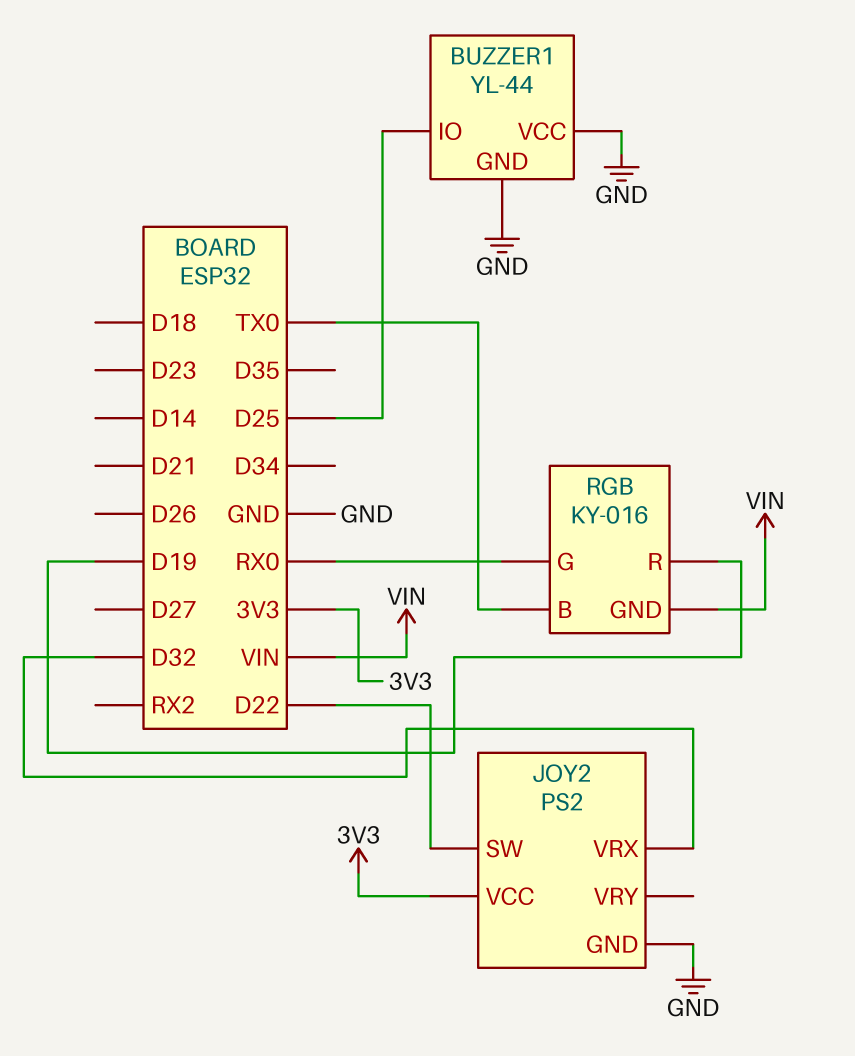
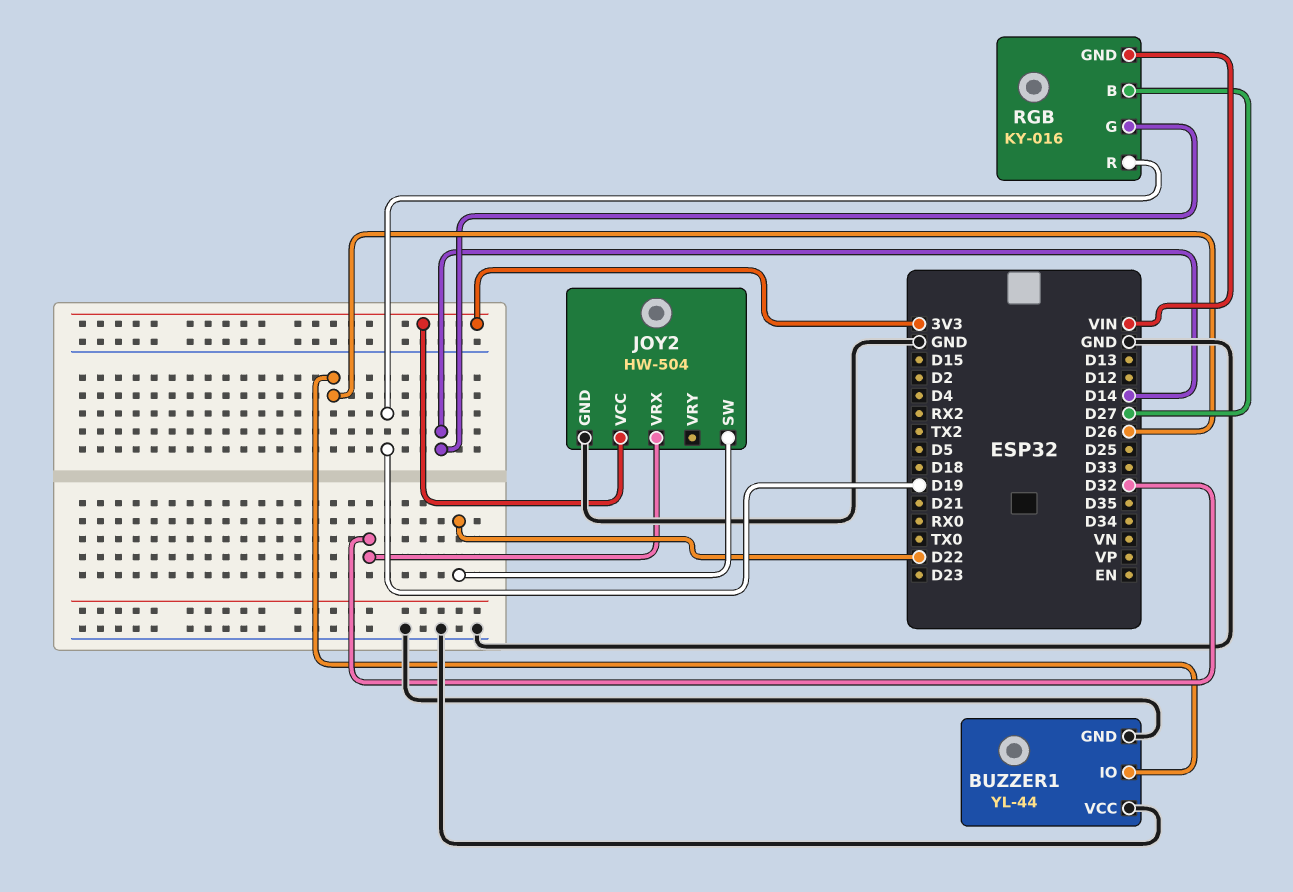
BUZZER1 pin IO: D25 -> D26
JOY2: PS2 -> HW-504
RGB pin B: TX0 -> D27
RGB pin G: RX0 -> D14

